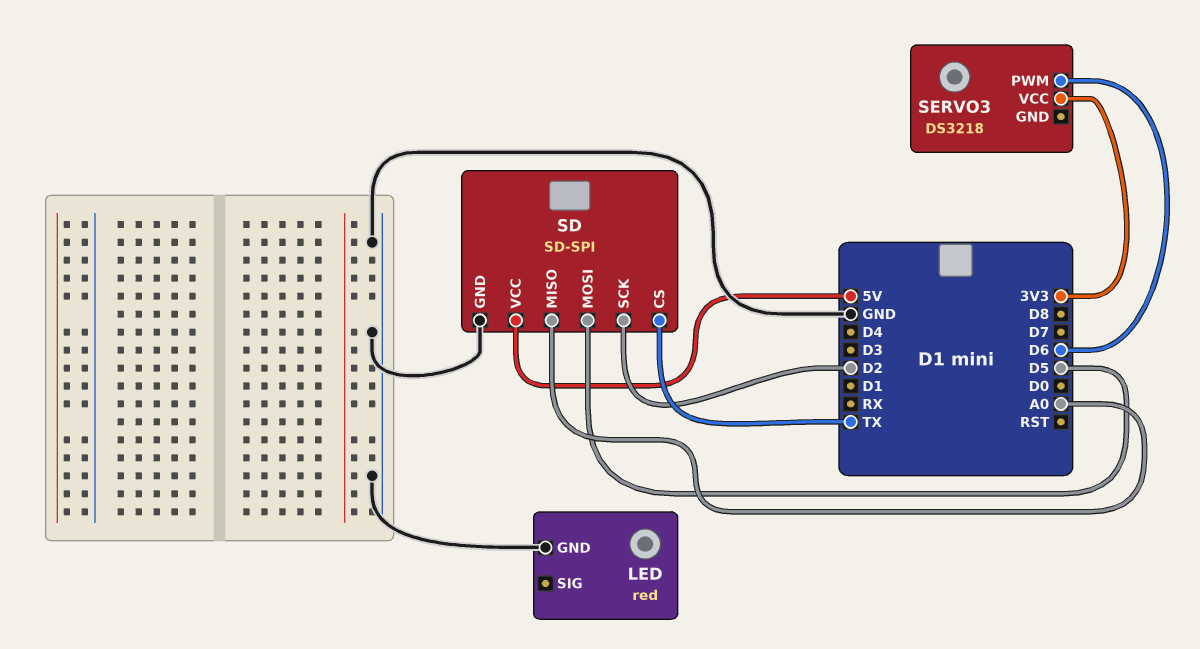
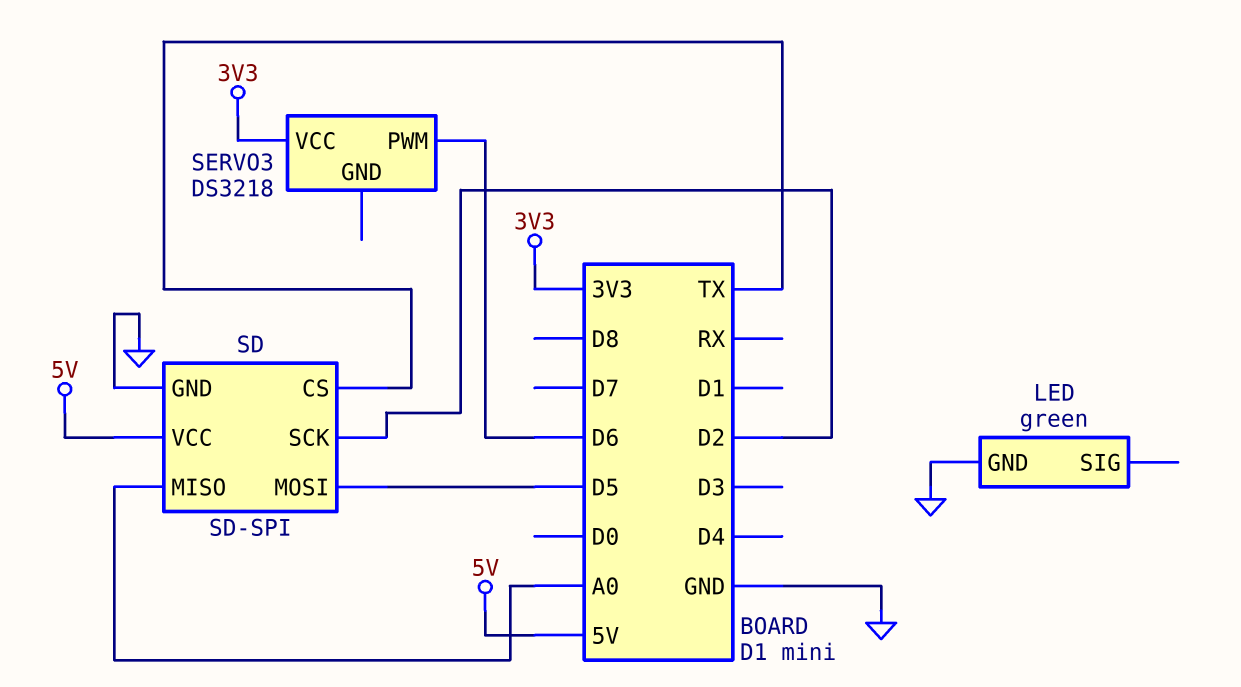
LED: red -> green

